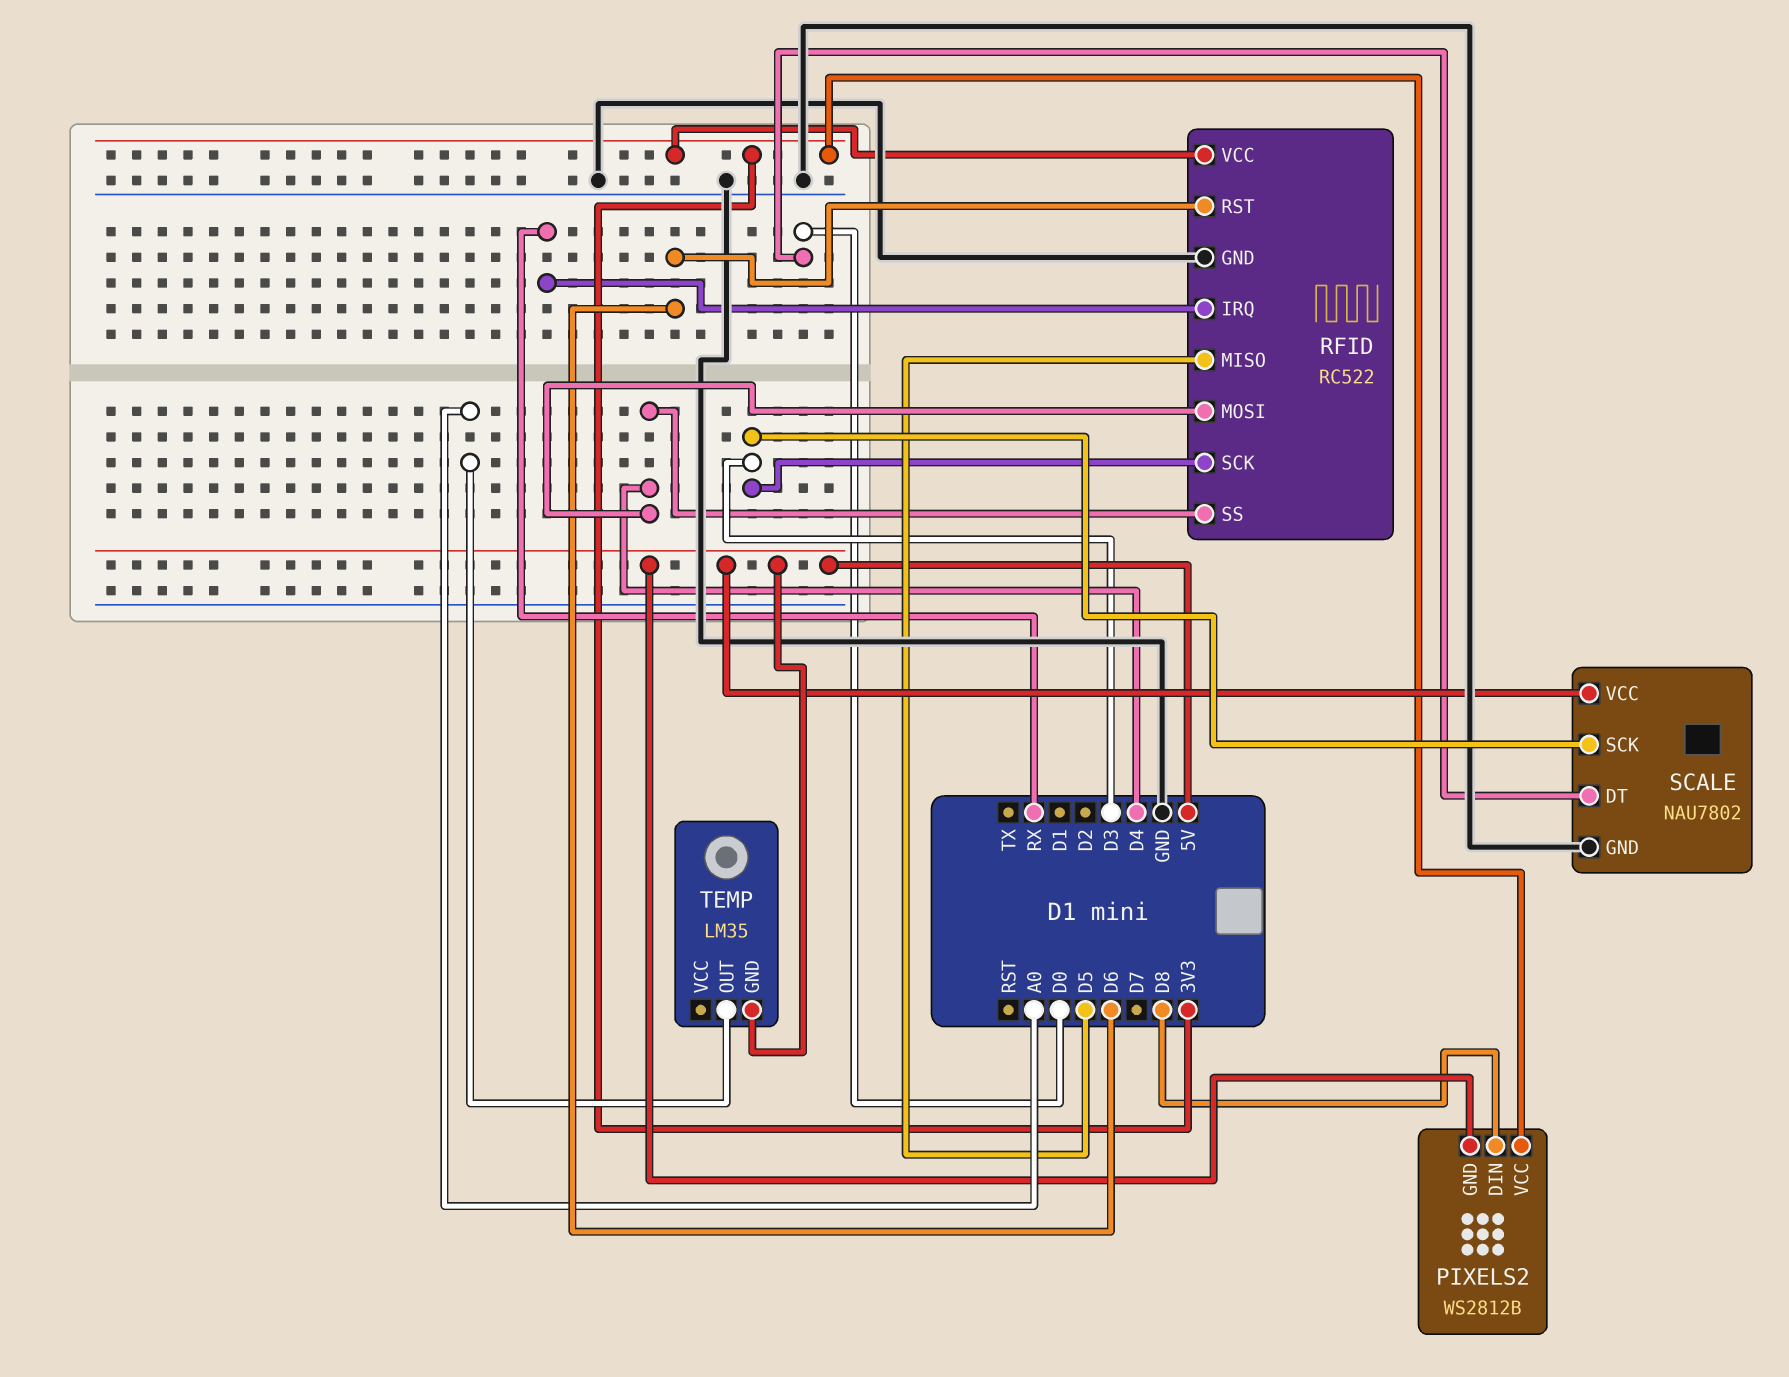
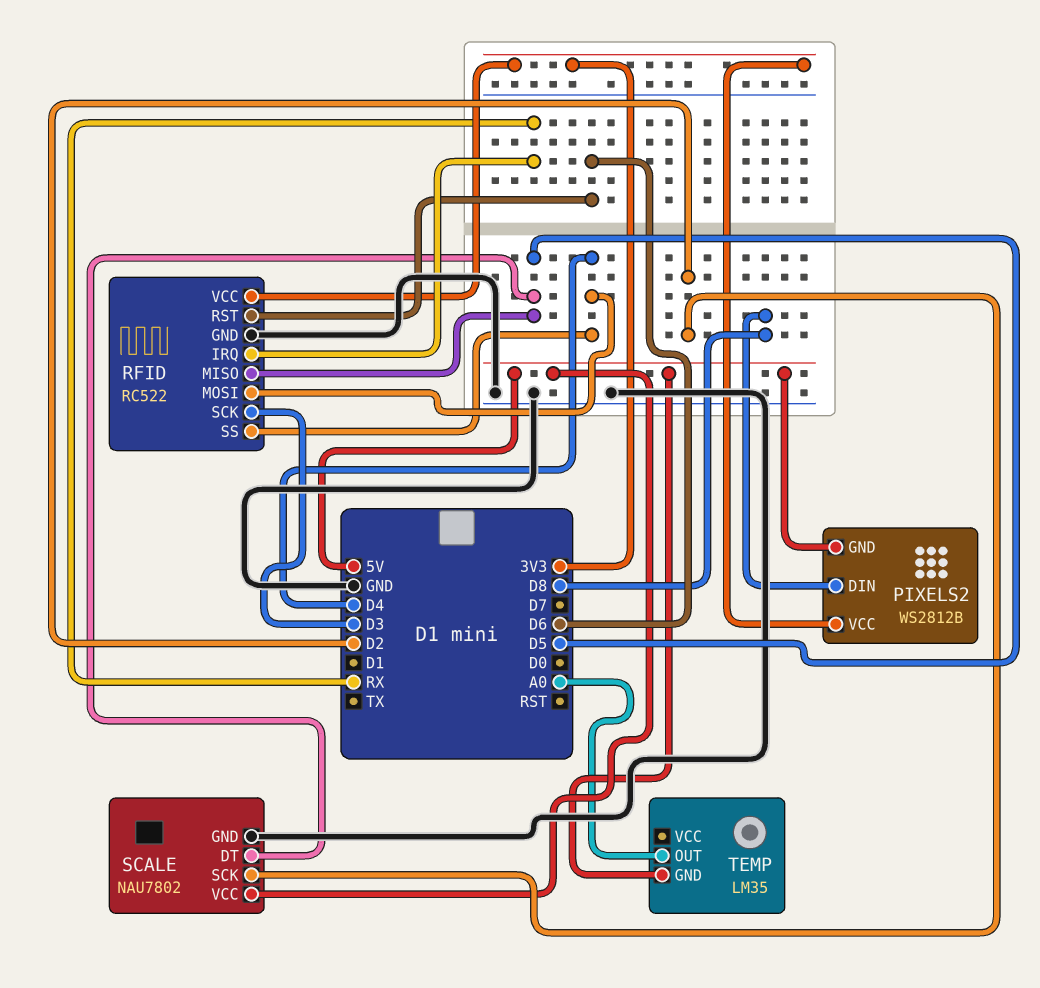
SCALE pin DT: D0 -> D5
SCALE pin SCK: D3 -> D2

